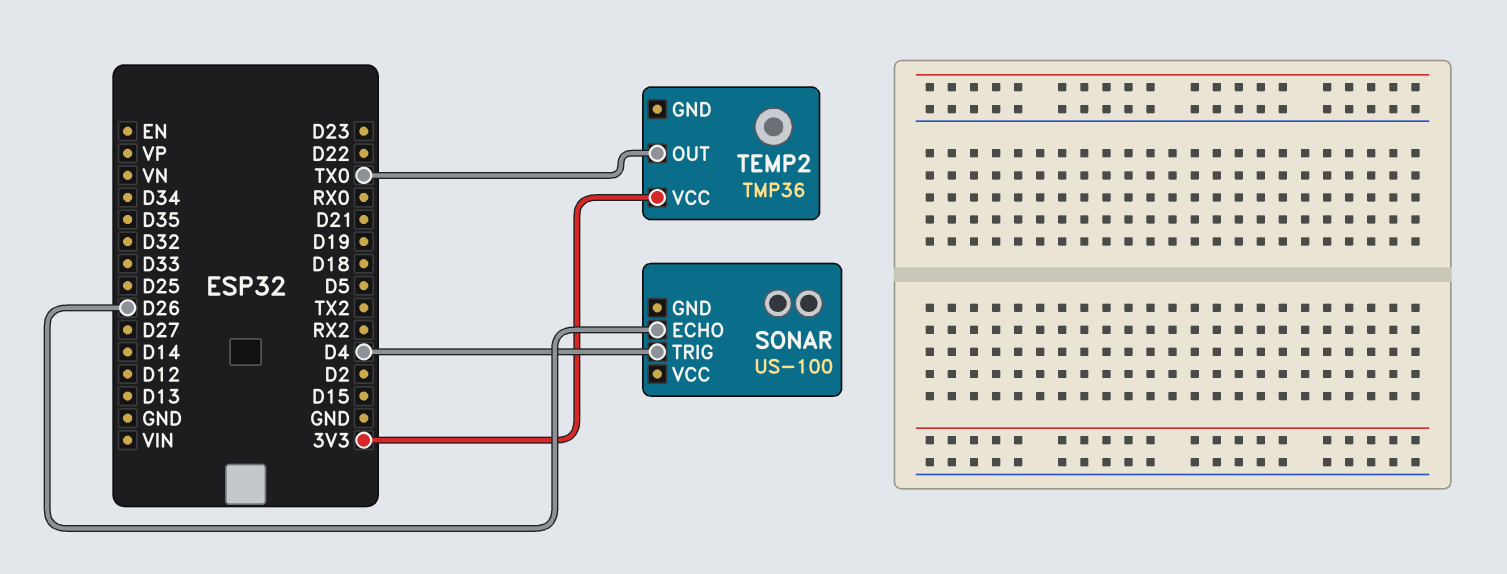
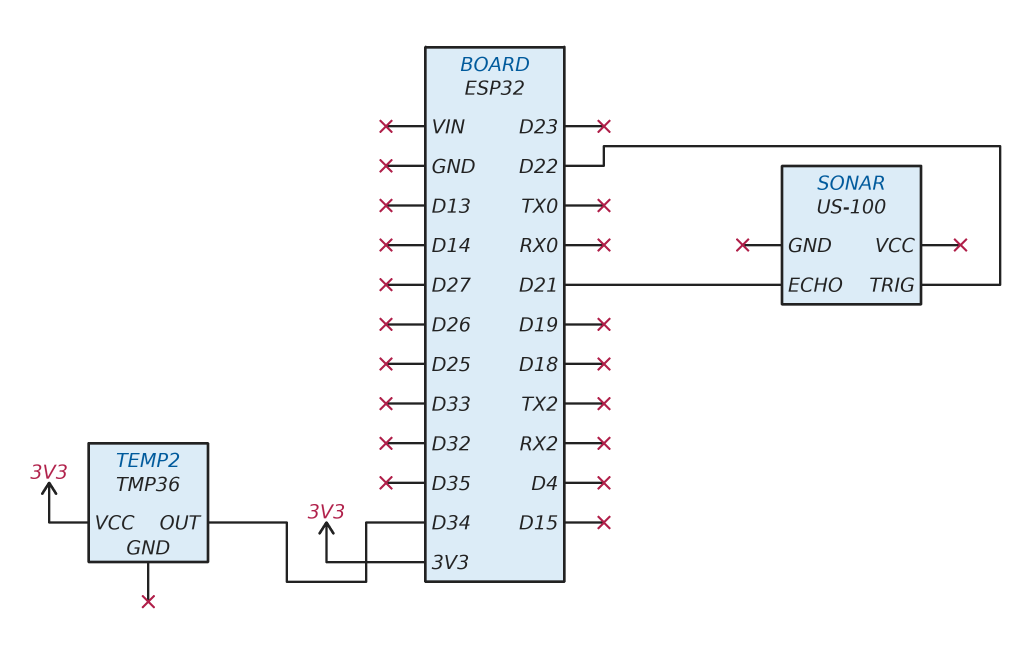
SONAR pin ECHO: D26 -> D21
SONAR pin TRIG: D4 -> D22
TEMP2 pin OUT: TX0 -> D34

